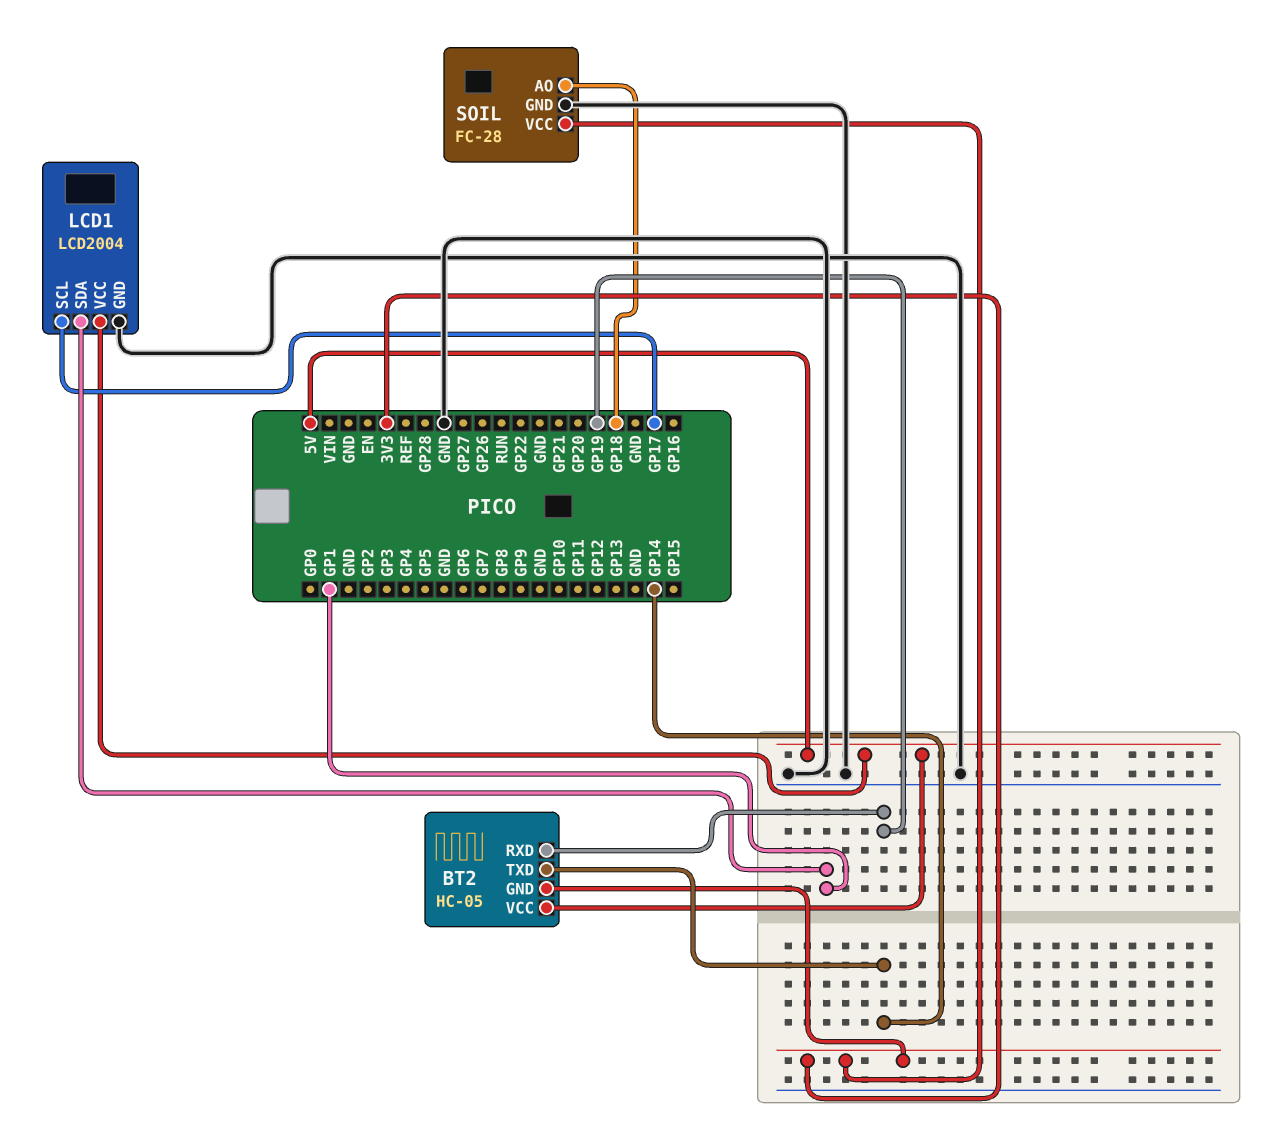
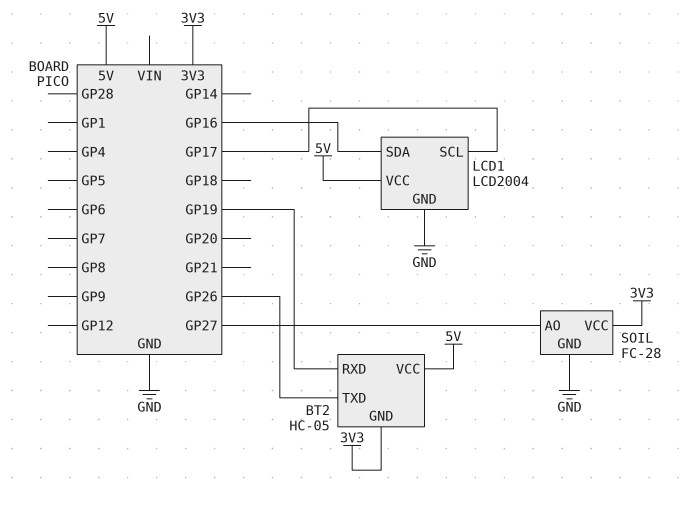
BT2 pin TXD: GP14 -> GP26
LCD1 pin SDA: GP1 -> GP16
SOIL pin AO: GP18 -> GP27

